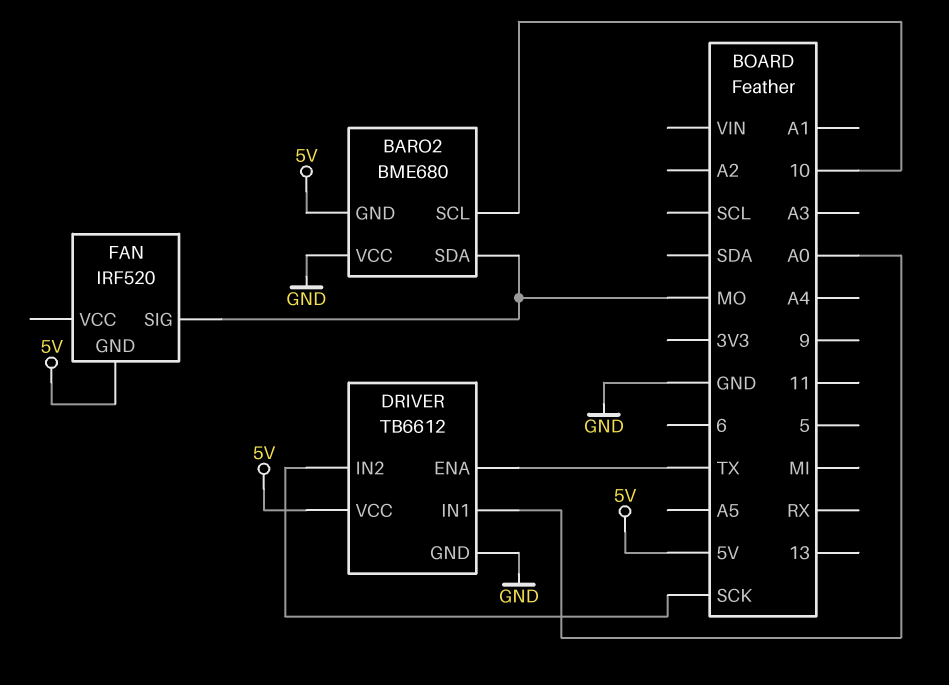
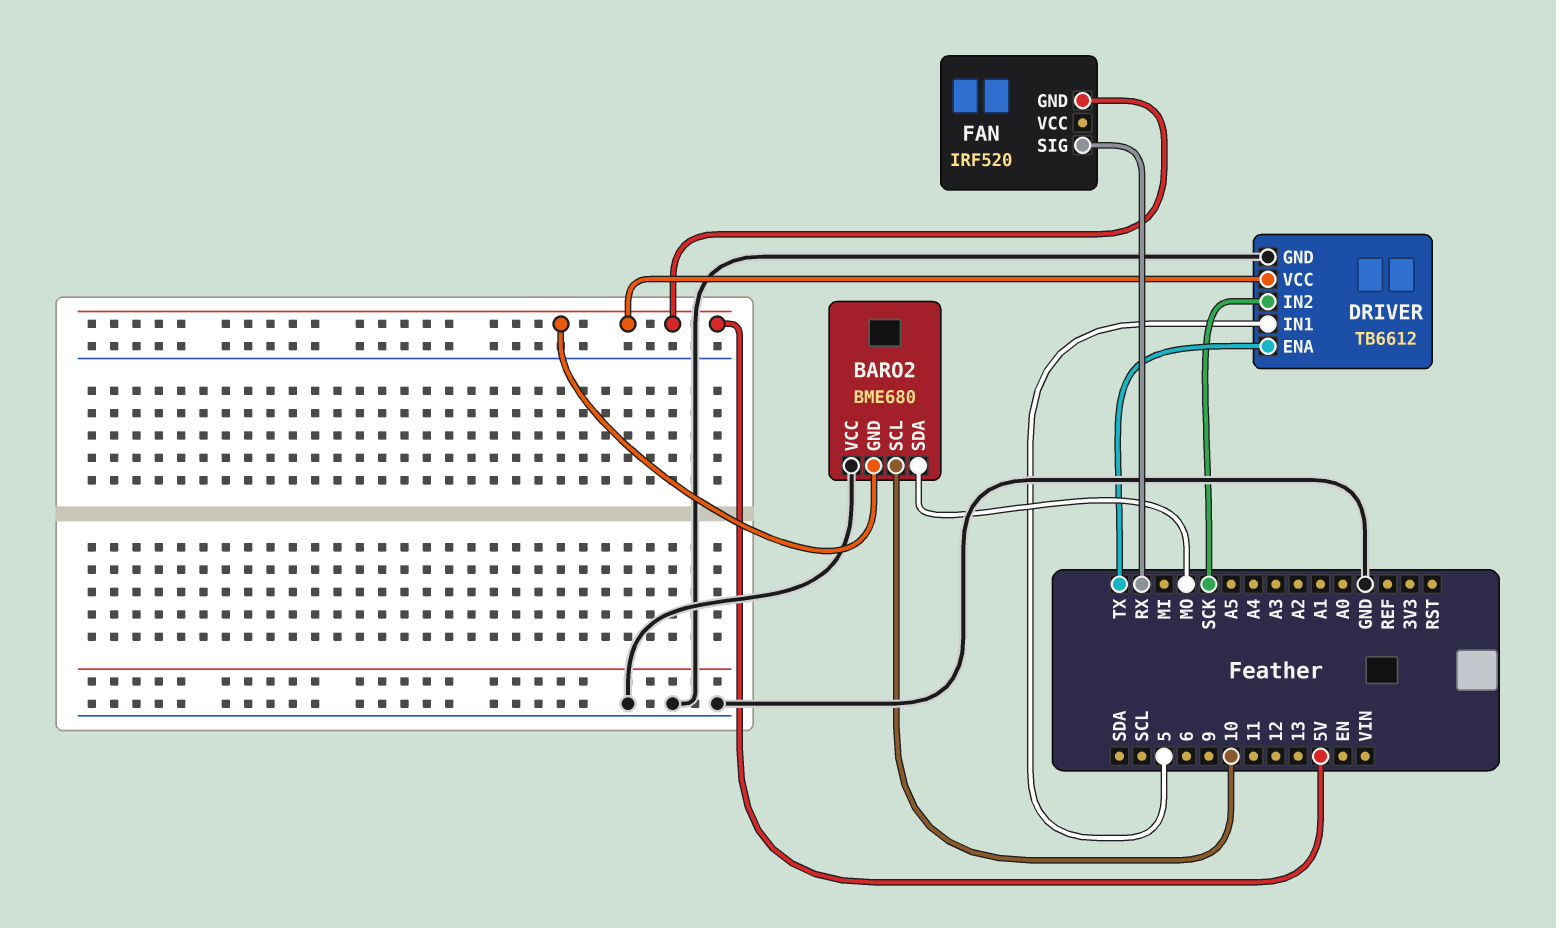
DRIVER pin IN1: A0 -> 5
FAN pin SIG: MO -> RX

